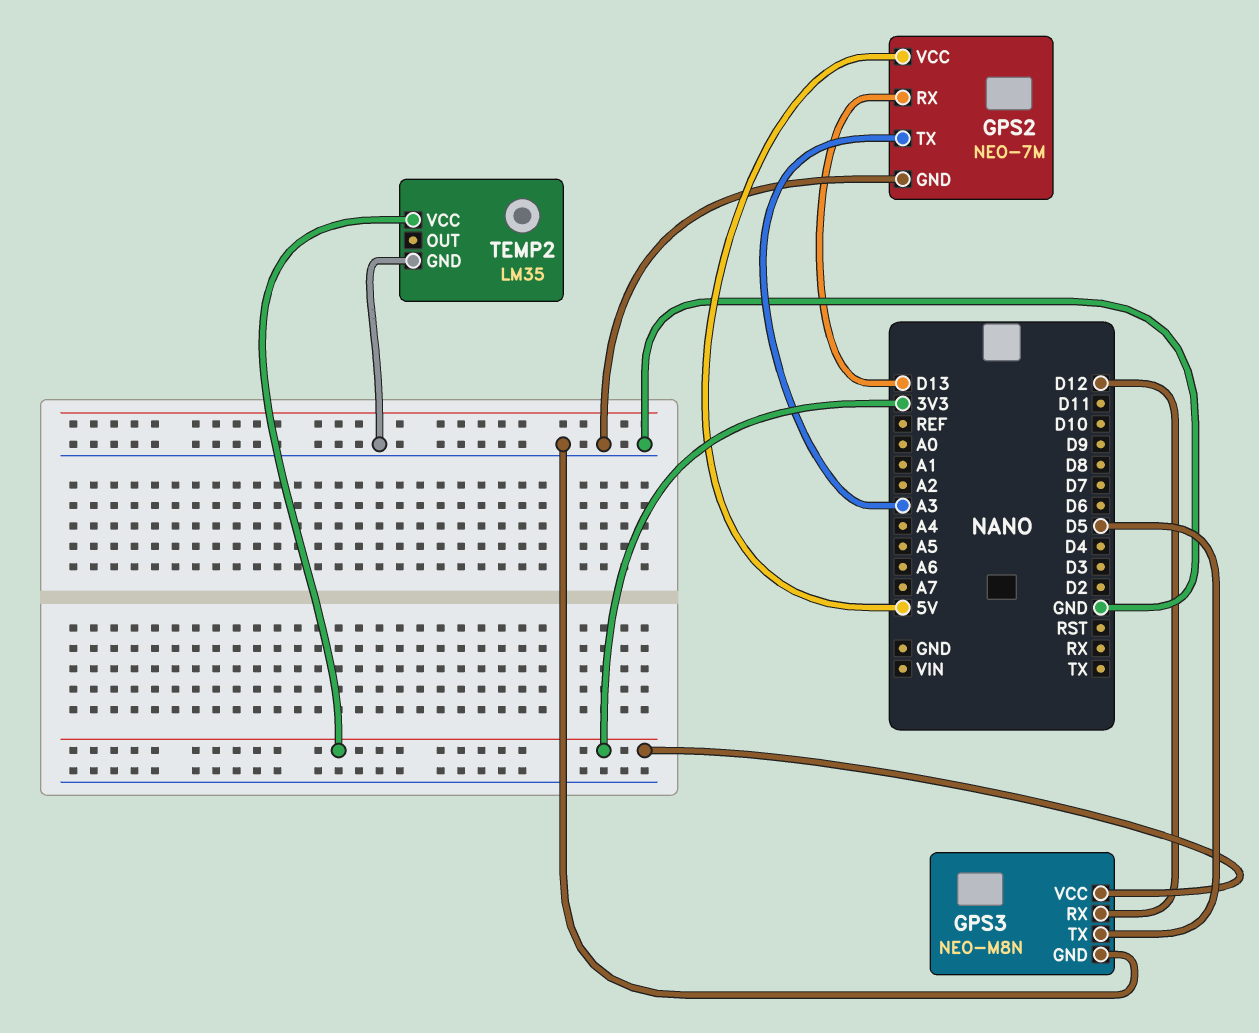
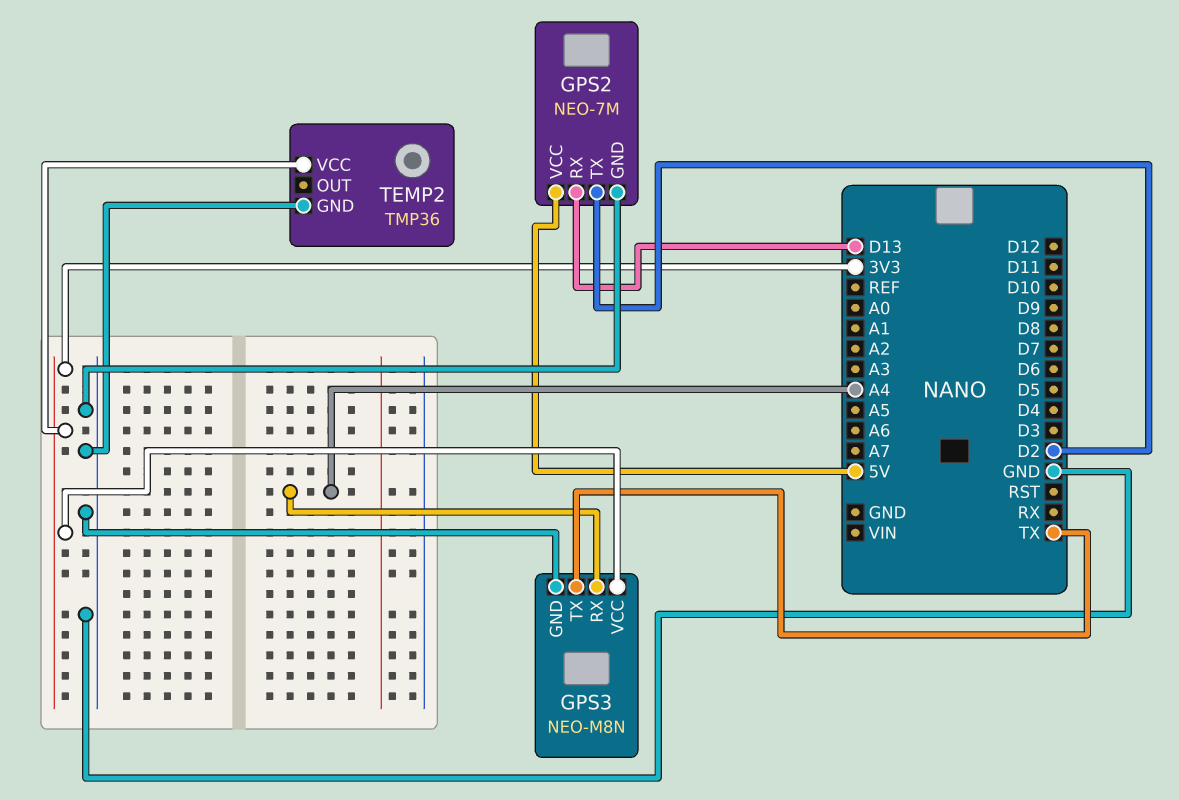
GPS2 pin TX: A3 -> D2
GPS3 pin RX: D12 -> A4
GPS3 pin TX: D5 -> TX
TEMP2: LM35 -> TMP36

